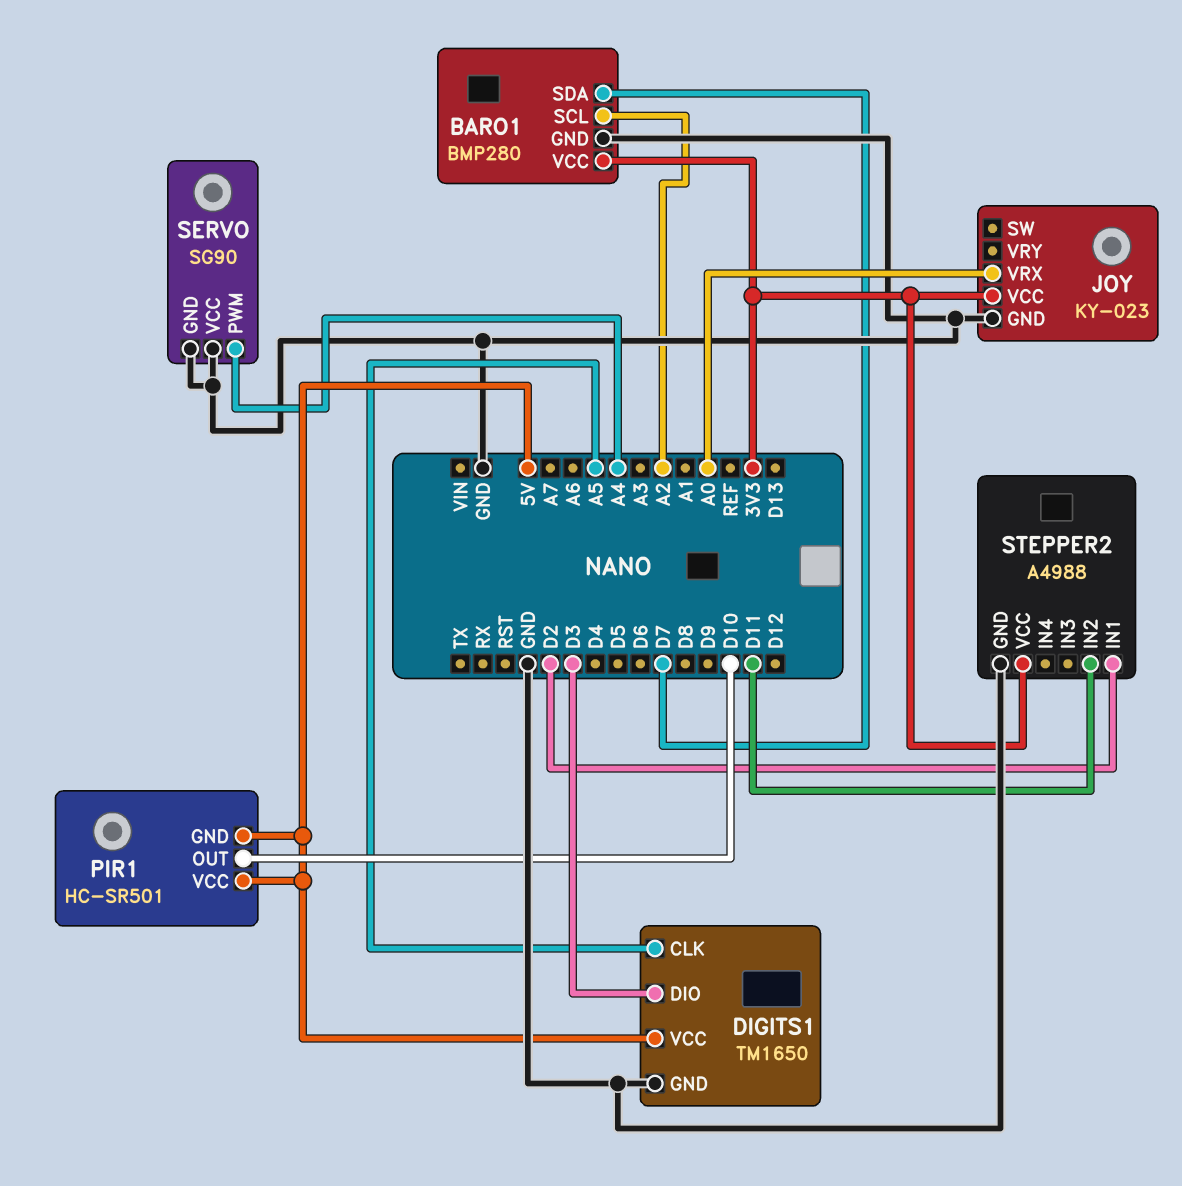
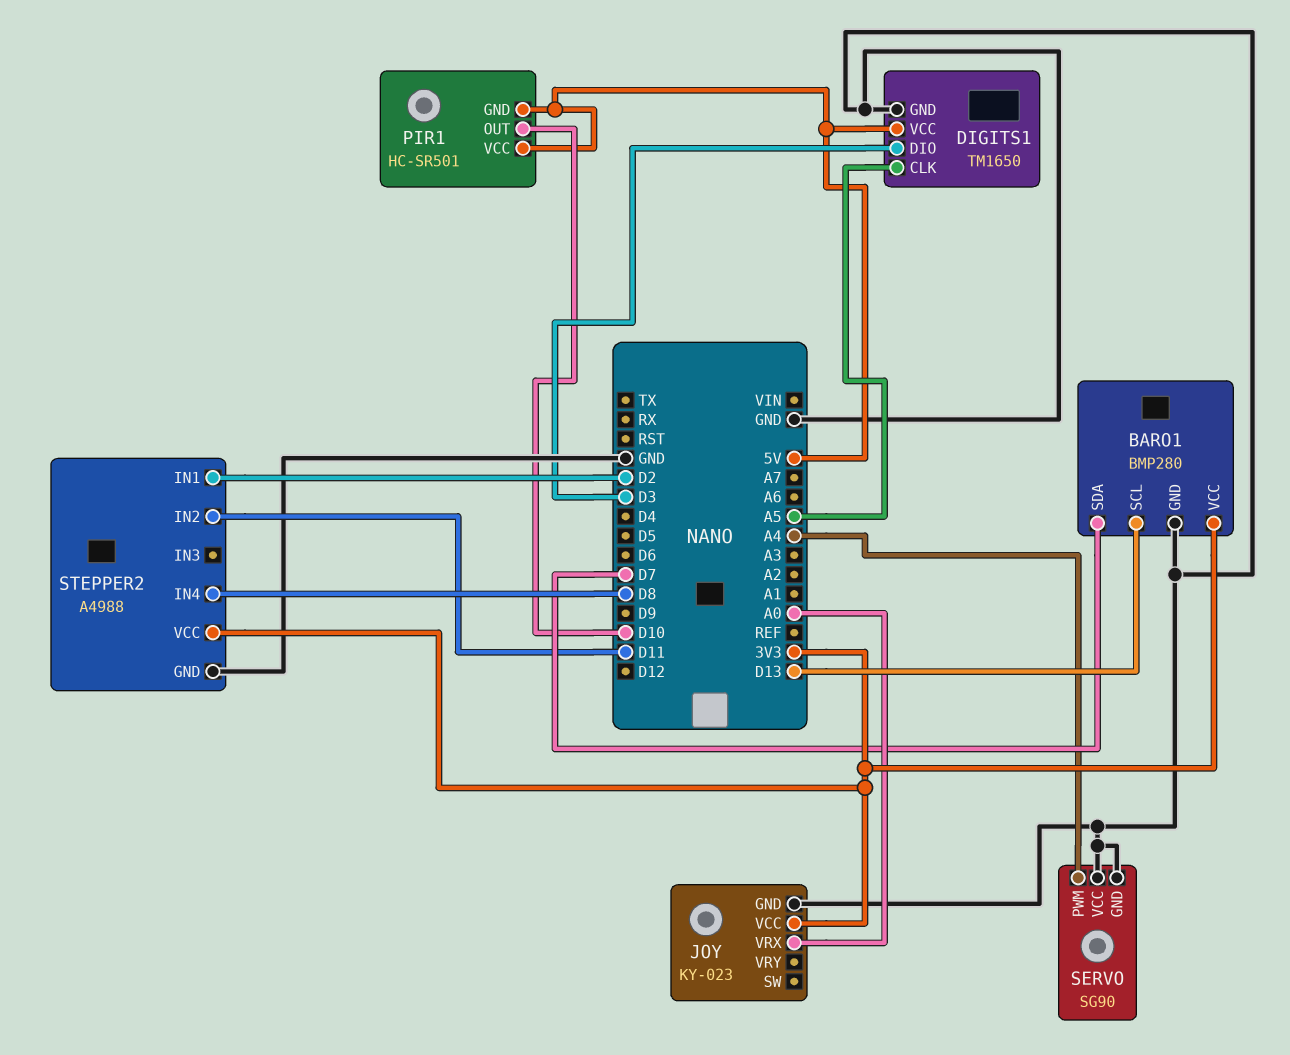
BARO1 pin SCL: A2 -> D13
STEPPER2 pin IN4: none -> D8

